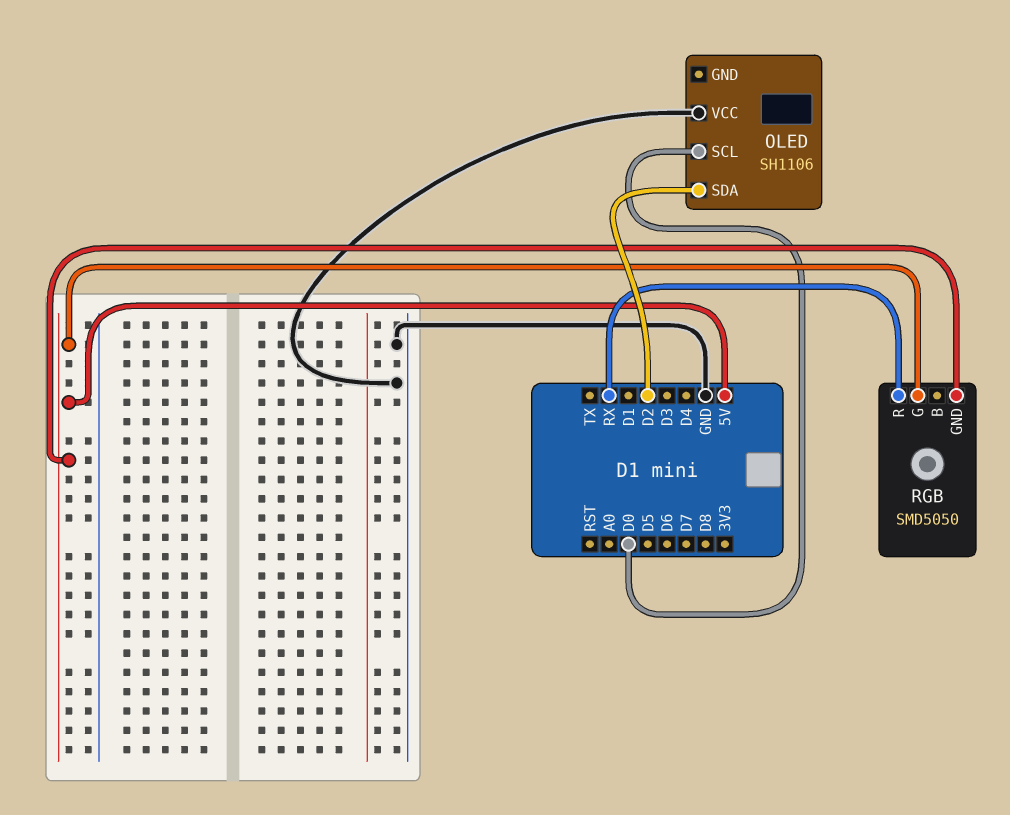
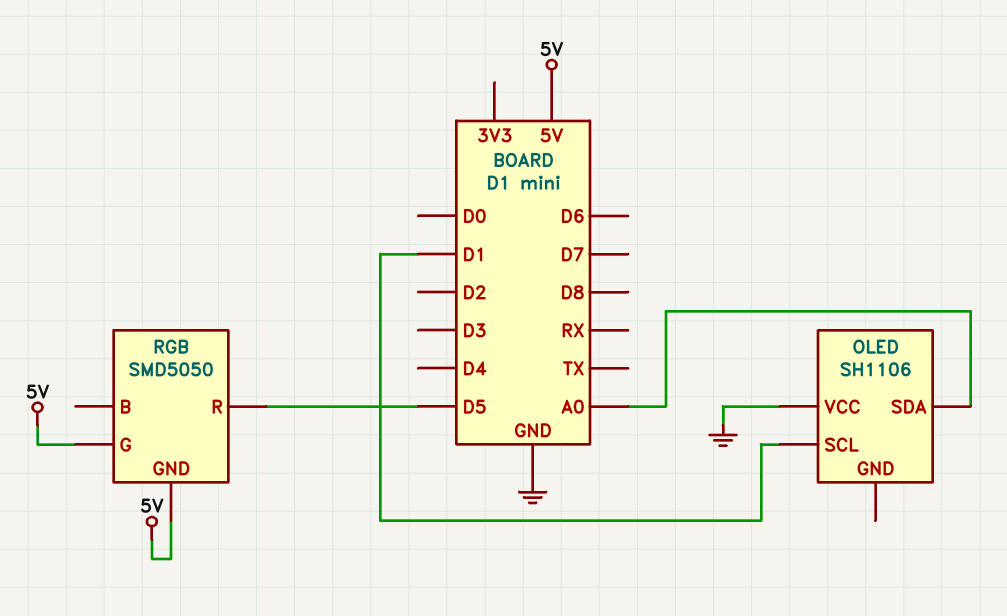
OLED pin SCL: D0 -> D1
OLED pin SDA: D2 -> A0
RGB pin R: RX -> D5

